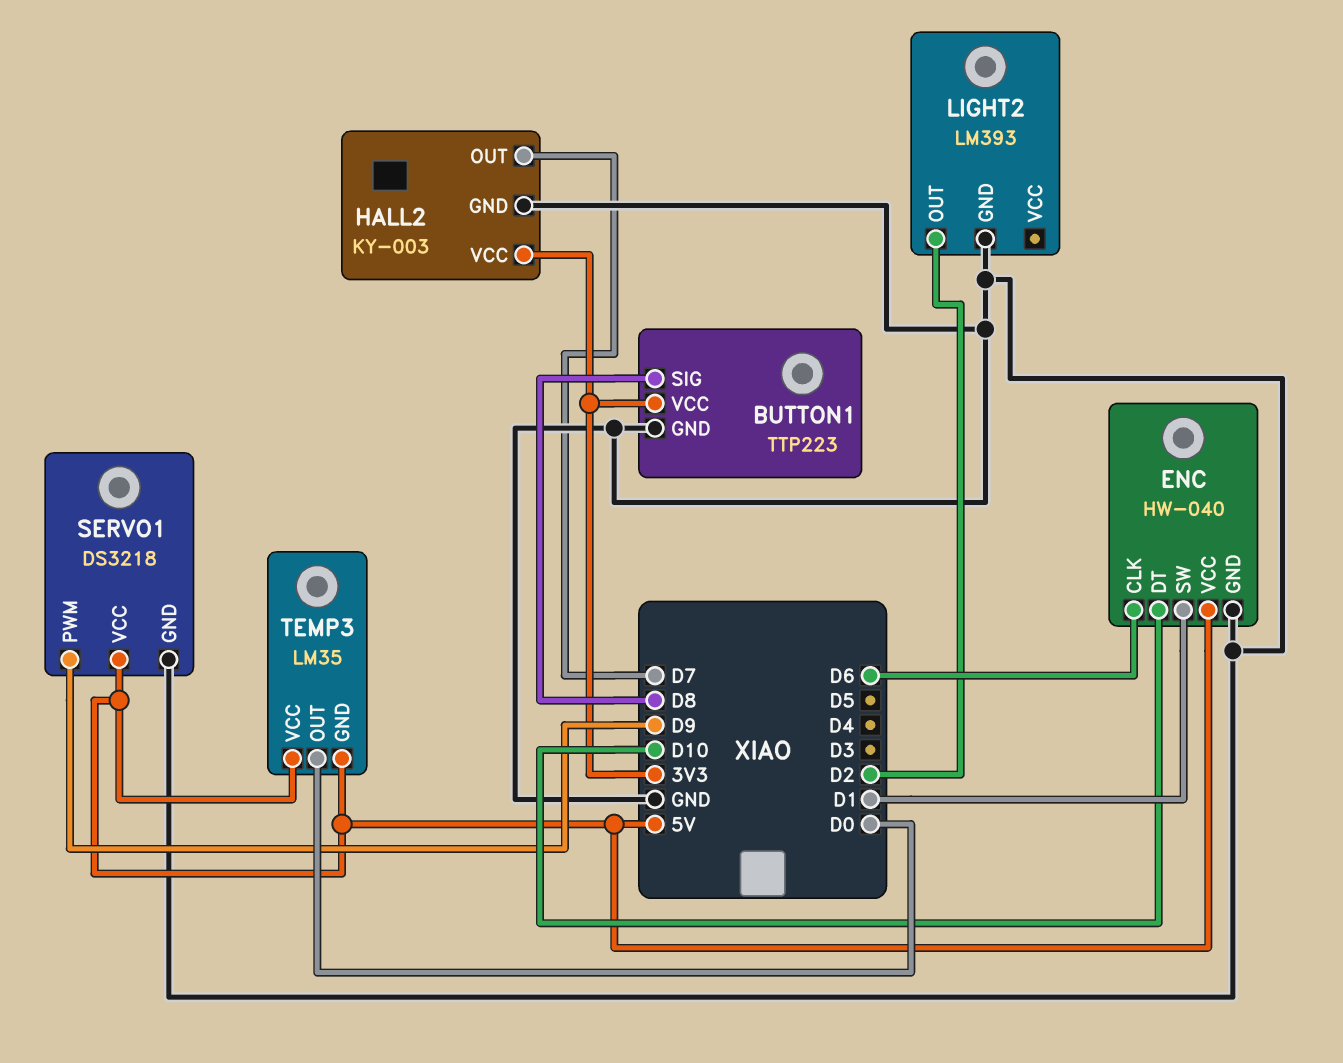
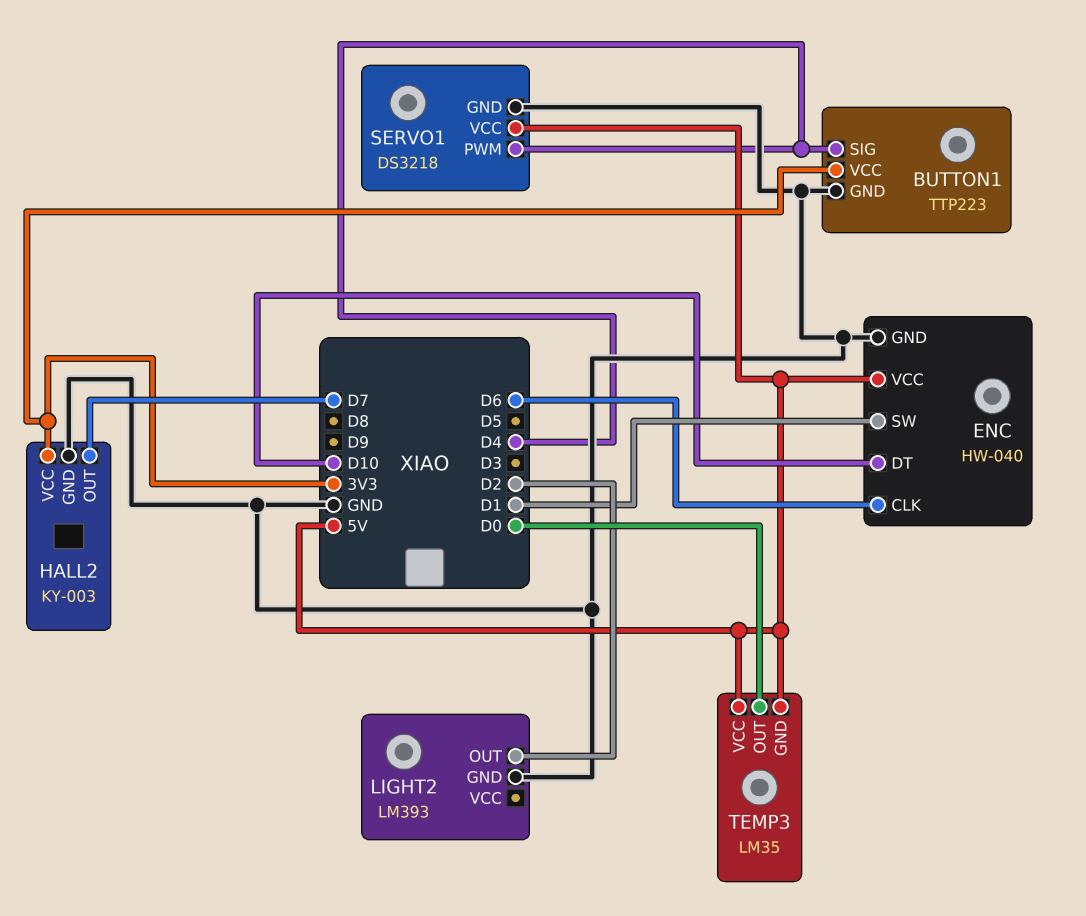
BUTTON1 pin SIG: D8 -> D4
SERVO1 pin PWM: D9 -> D4

